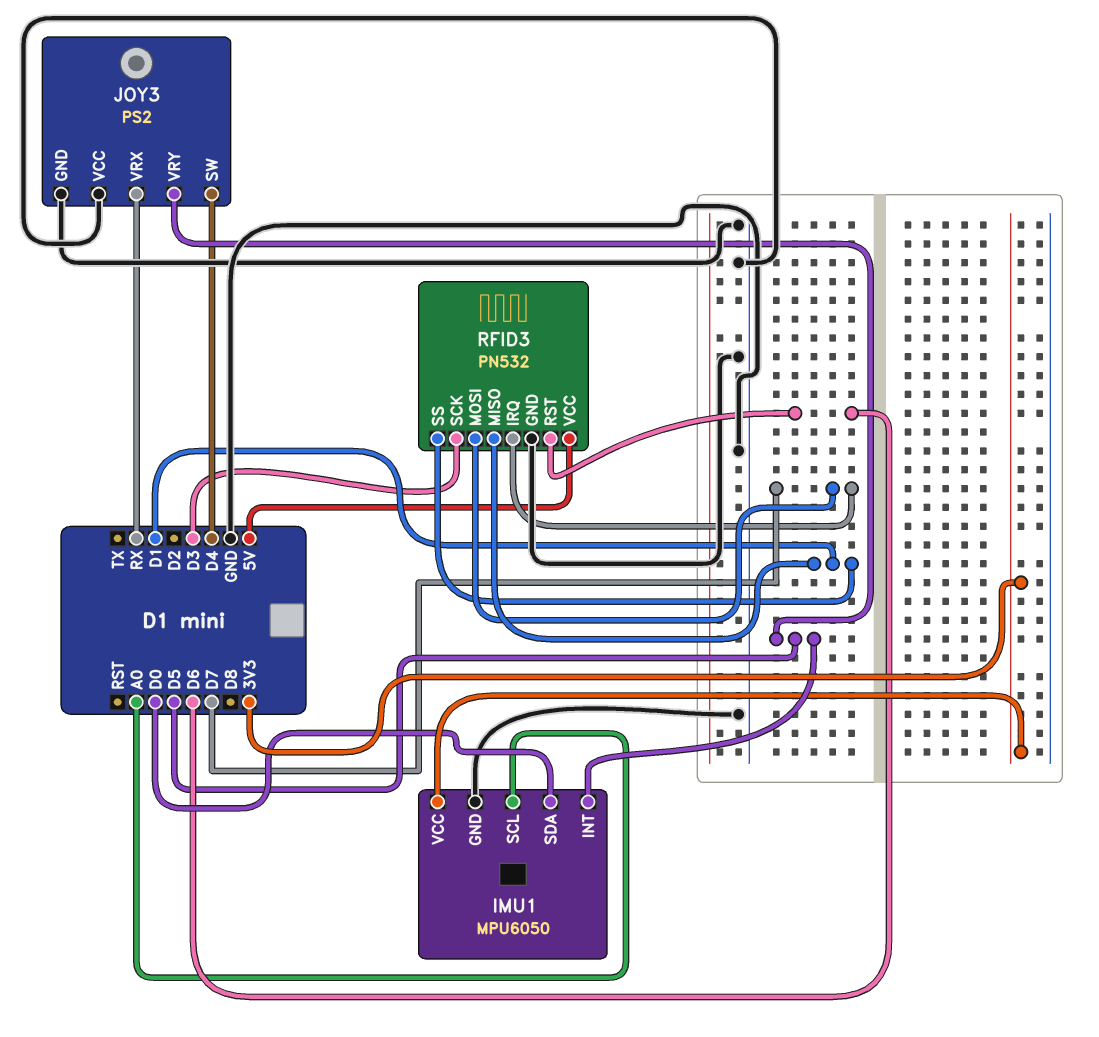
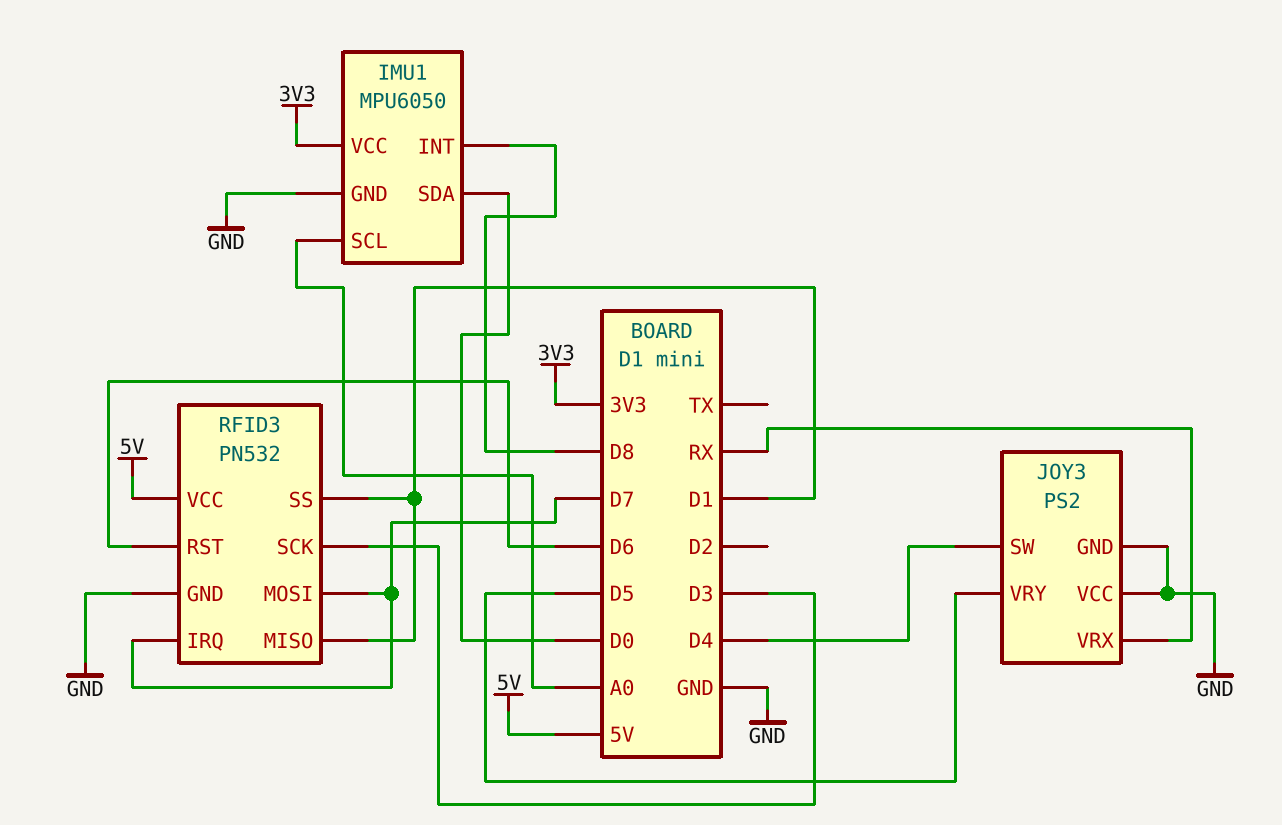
IMU1 pin INT: D5 -> D8

